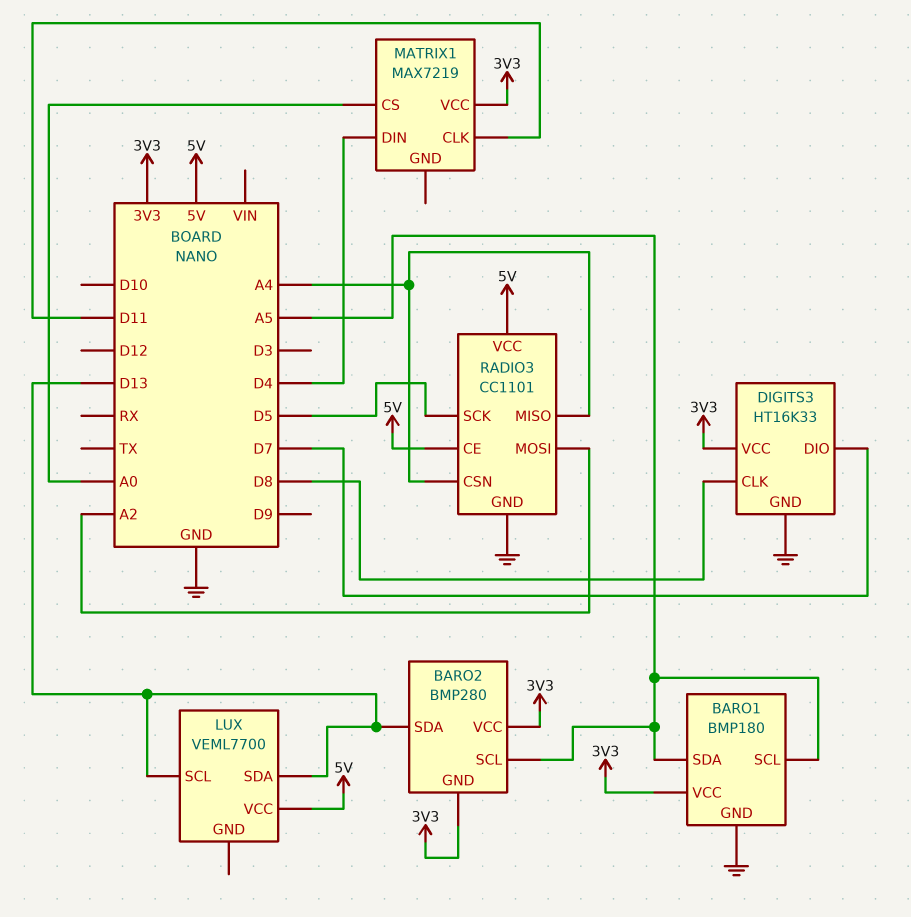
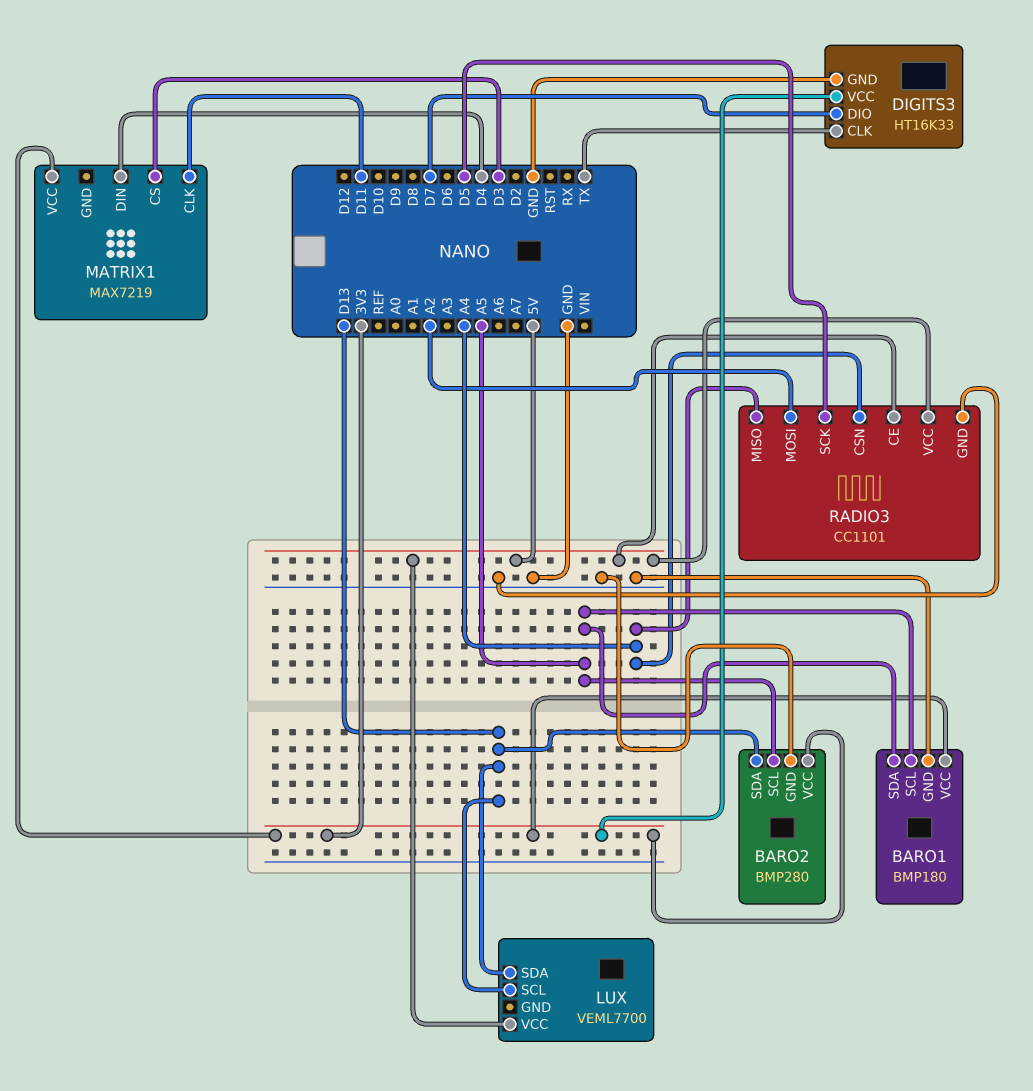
BARO2 pin GND: 3V3 -> GND
DIGITS3 pin CLK: D8 -> TX
MATRIX1 pin CS: A0 -> D3

